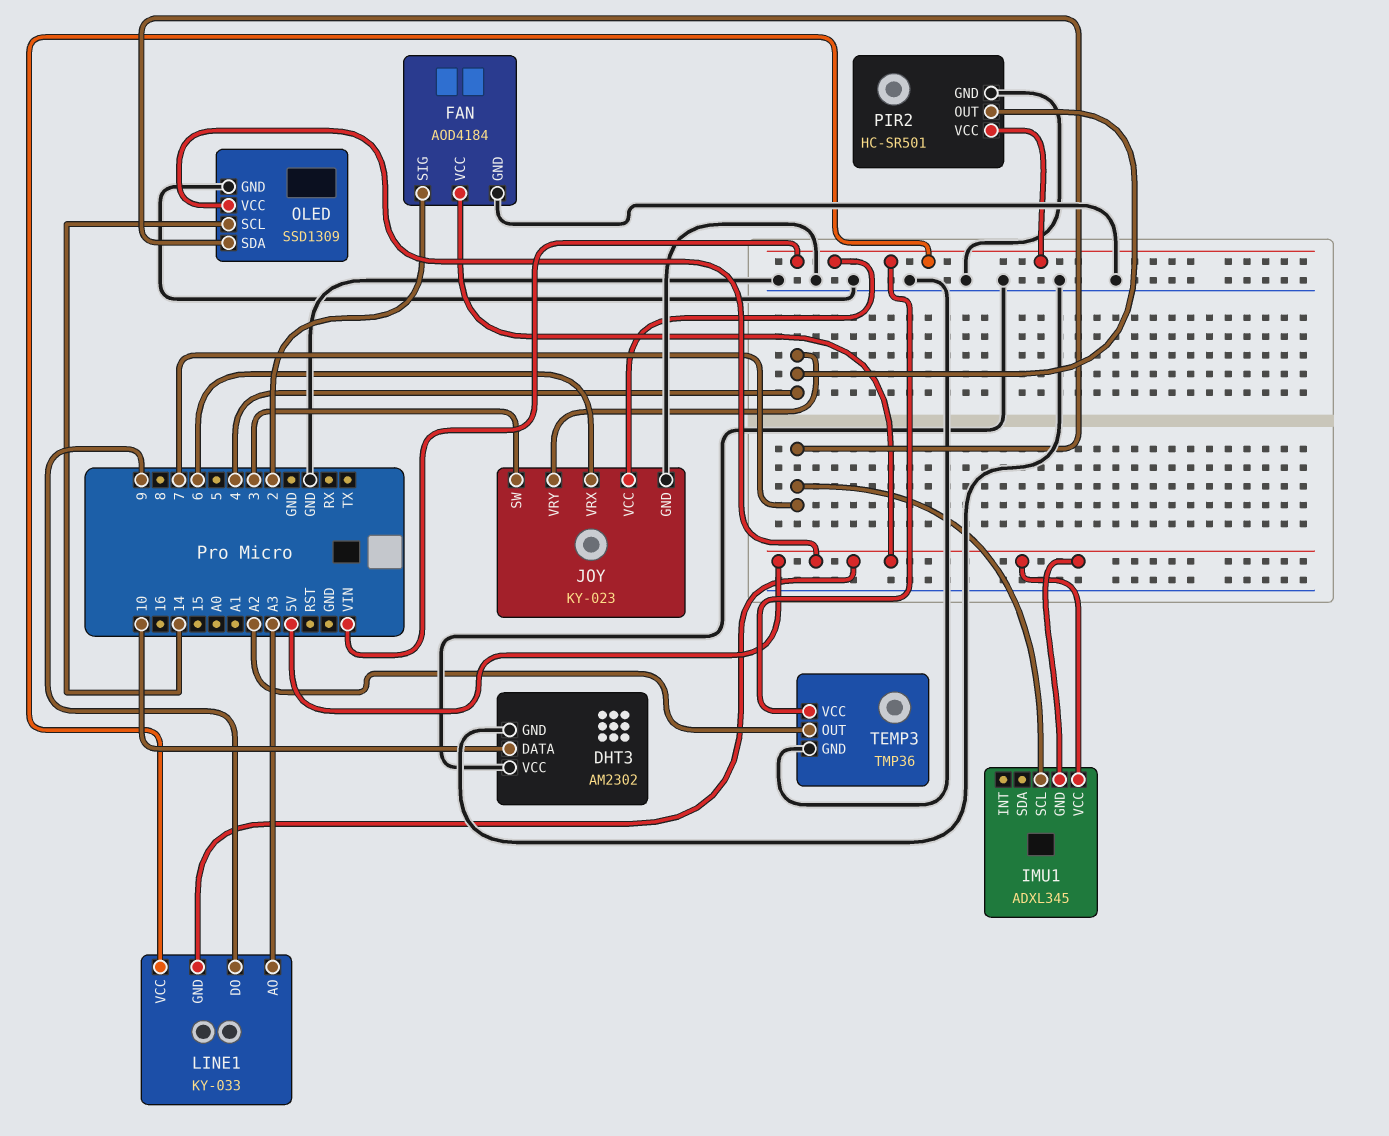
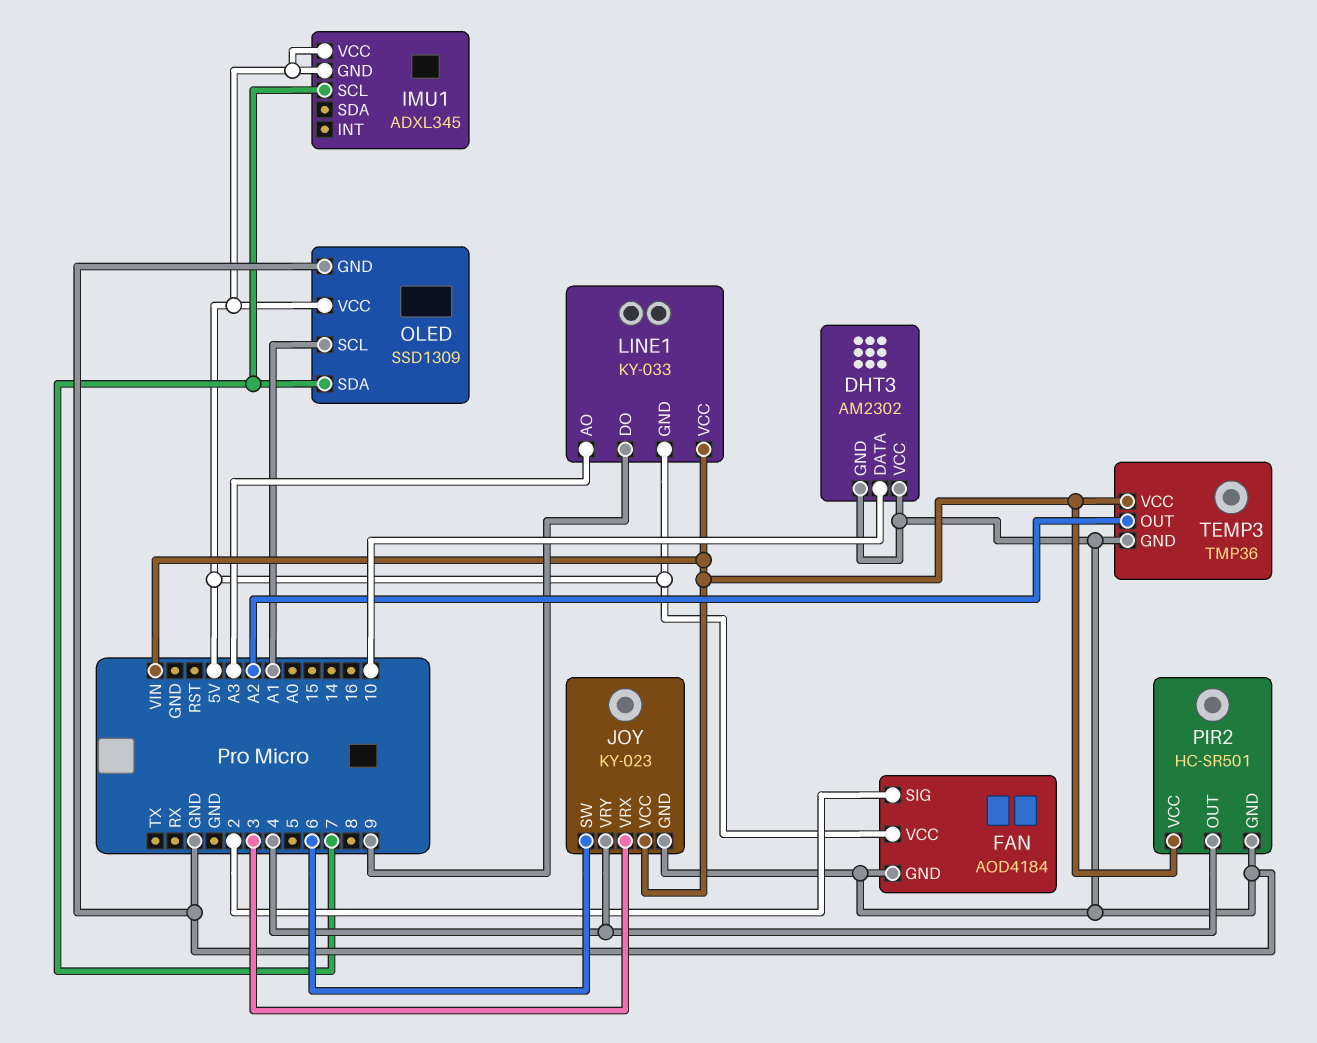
JOY pin SW: 3 -> 6
JOY pin VRX: 6 -> 3
OLED pin SCL: 14 -> A1

